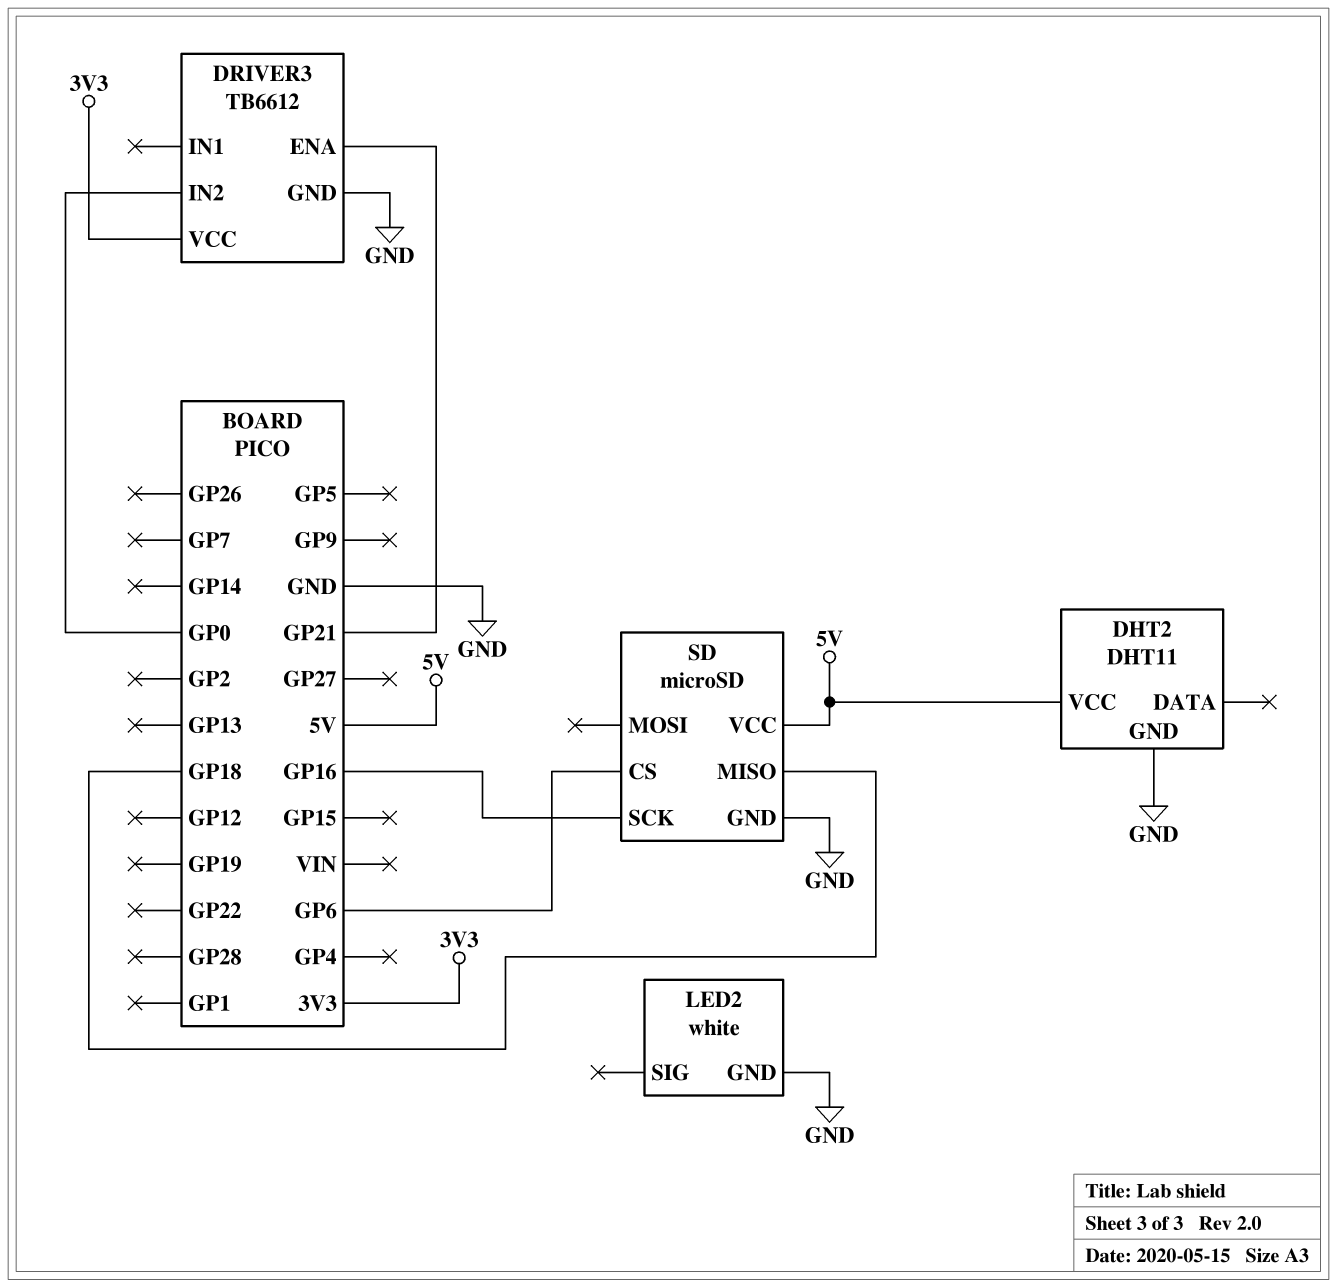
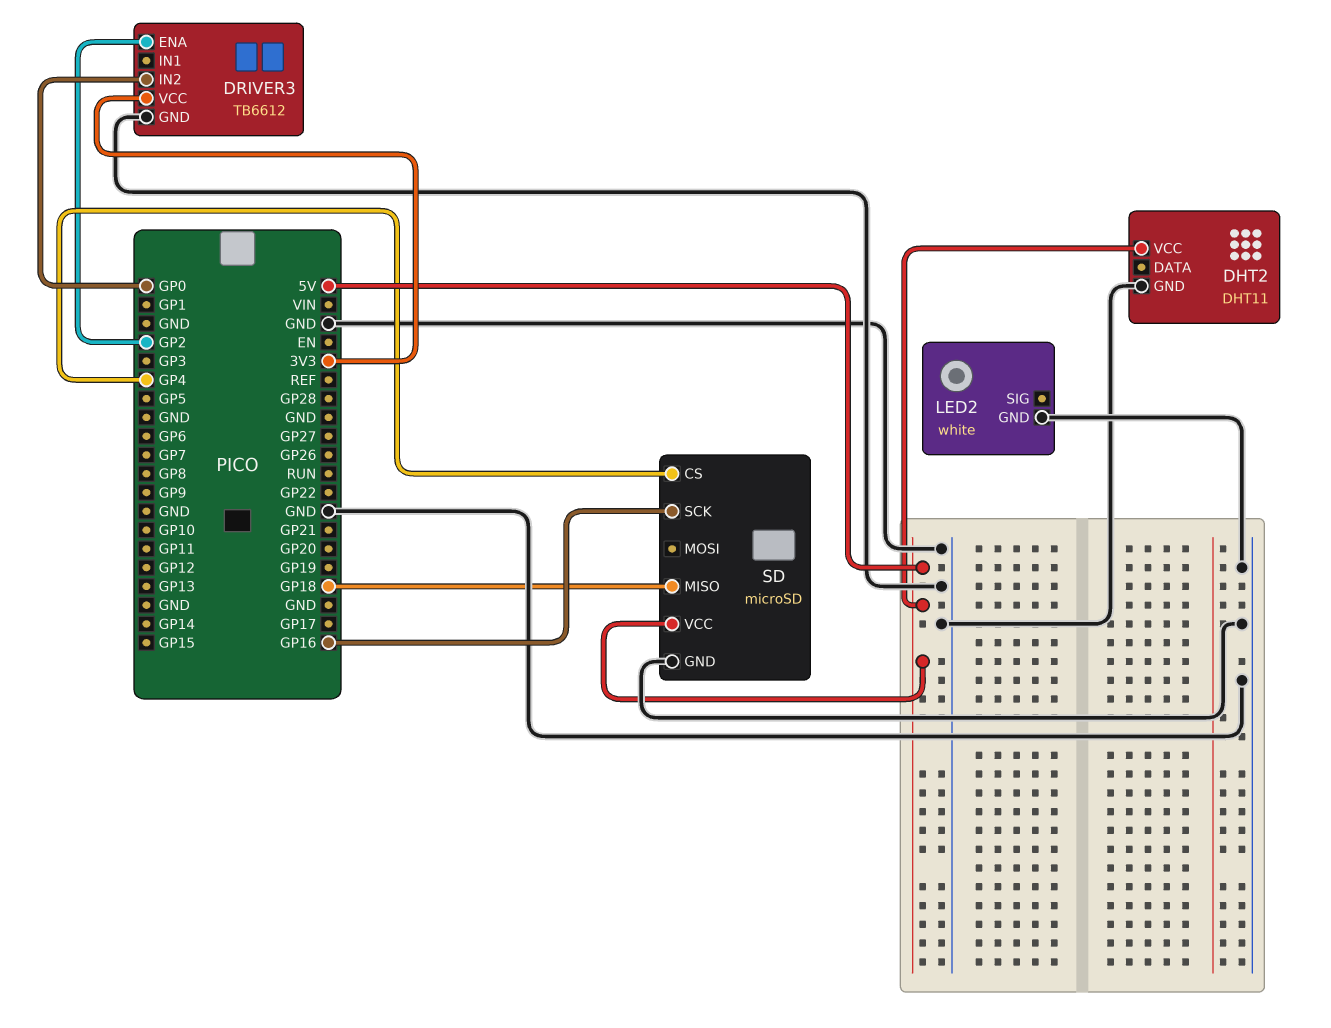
DRIVER3 pin ENA: GP21 -> GP2
SD pin CS: GP6 -> GP4

